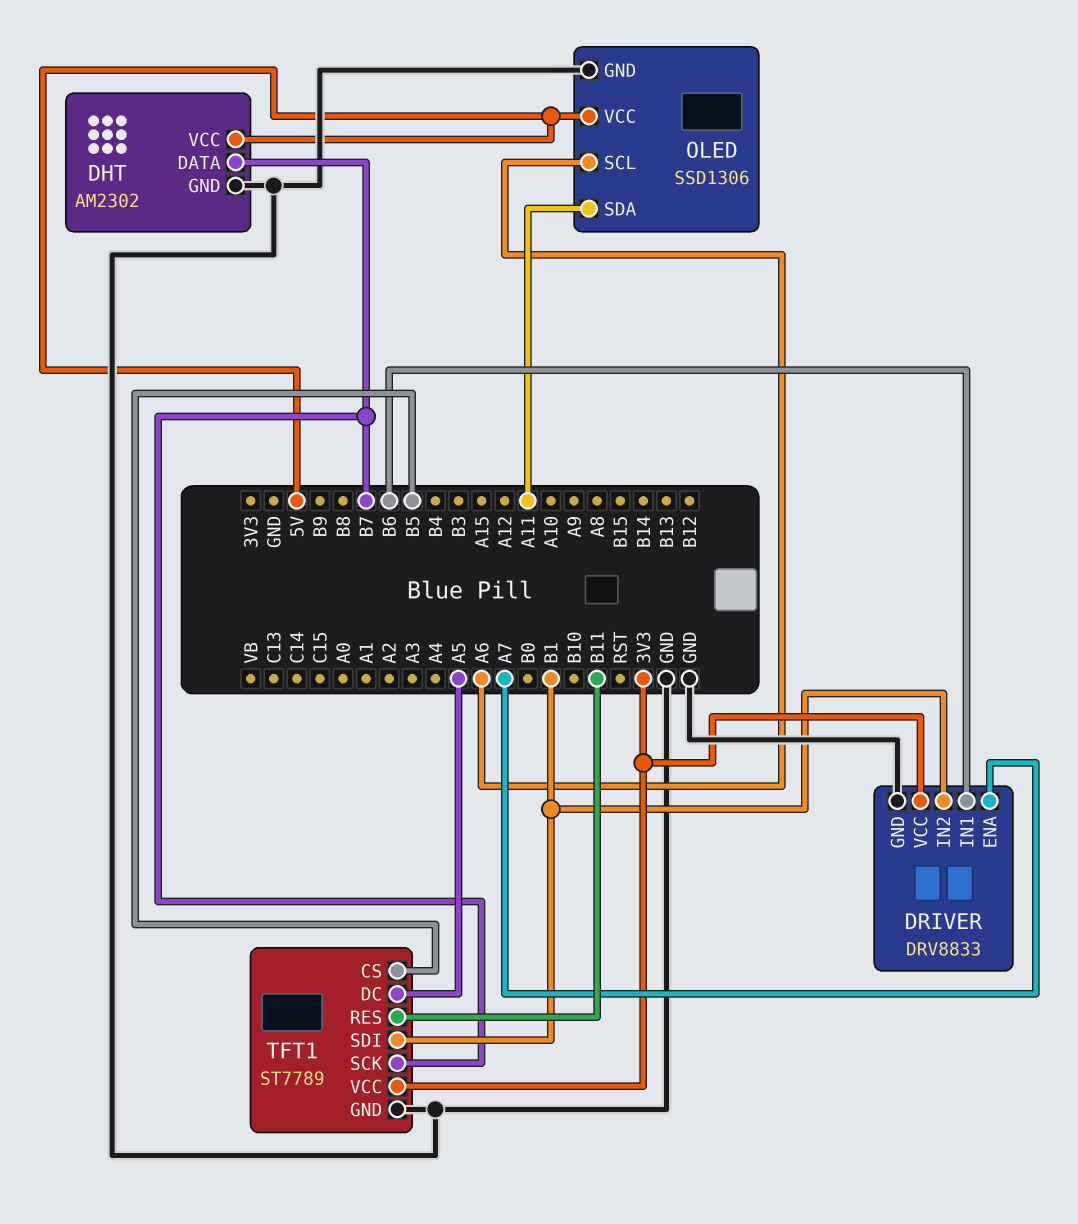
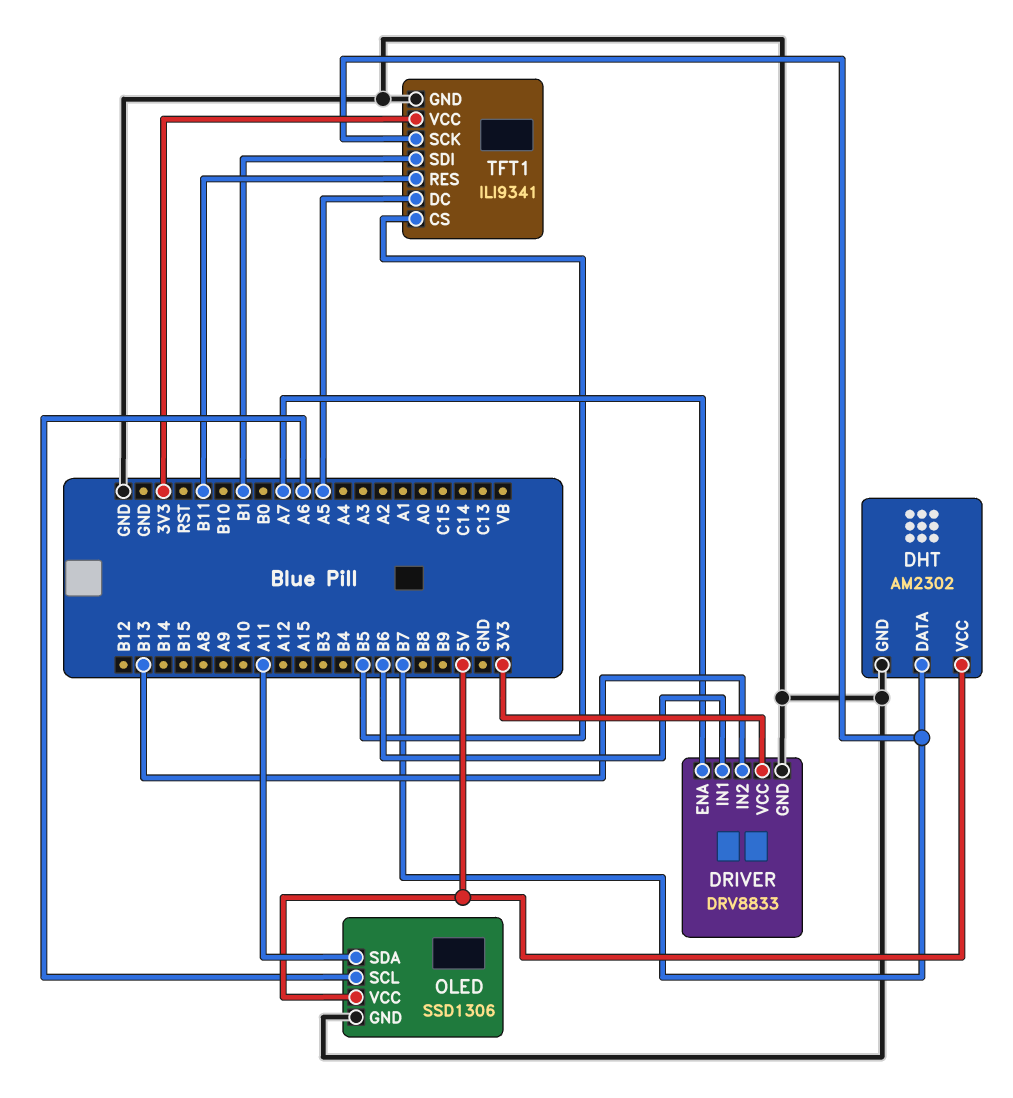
DRIVER pin IN2: B1 -> B13
TFT1: ST7789 -> ILI9341

